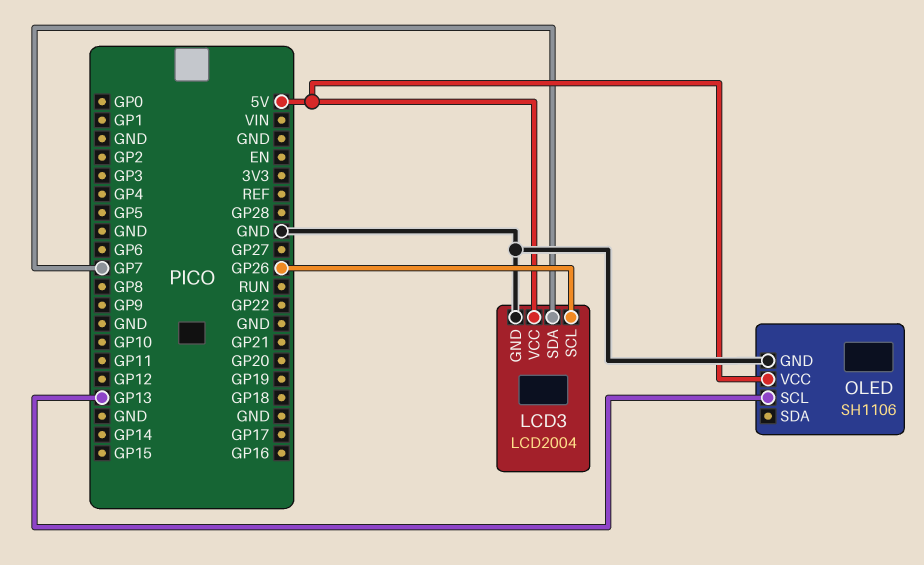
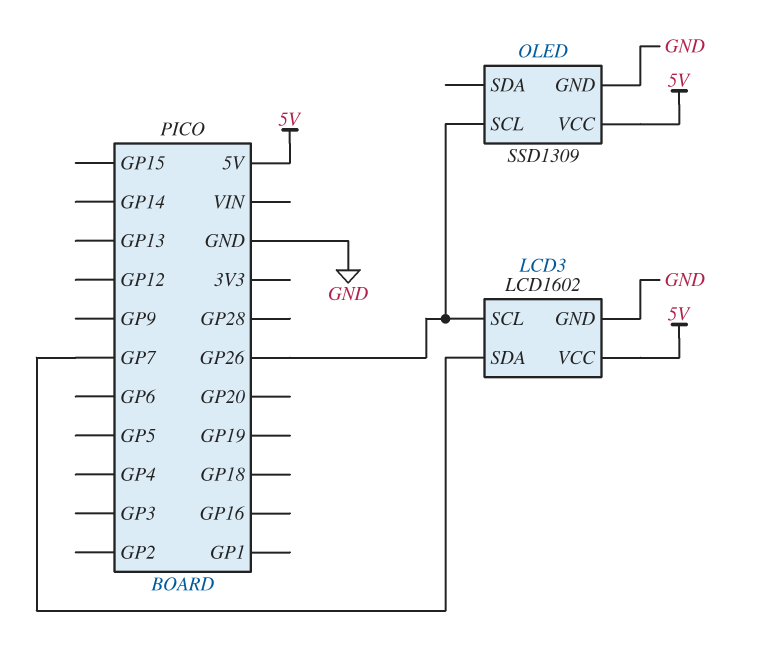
LCD3: LCD2004 -> LCD1602
OLED: SH1106 -> SSD1309
OLED pin SCL: GP13 -> GP26

